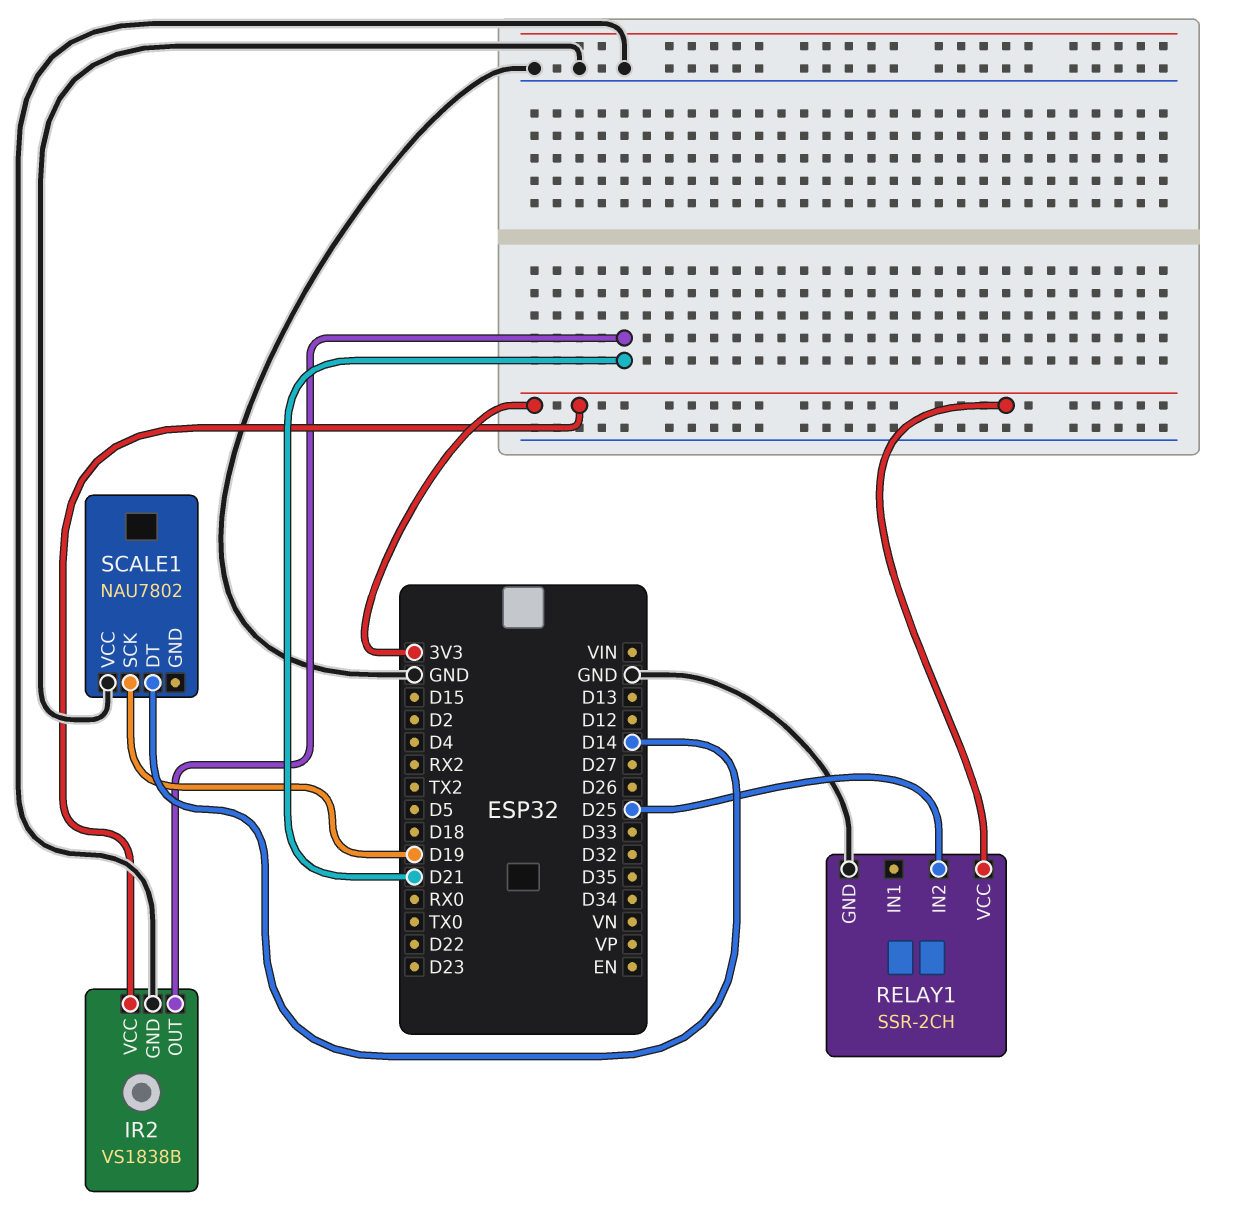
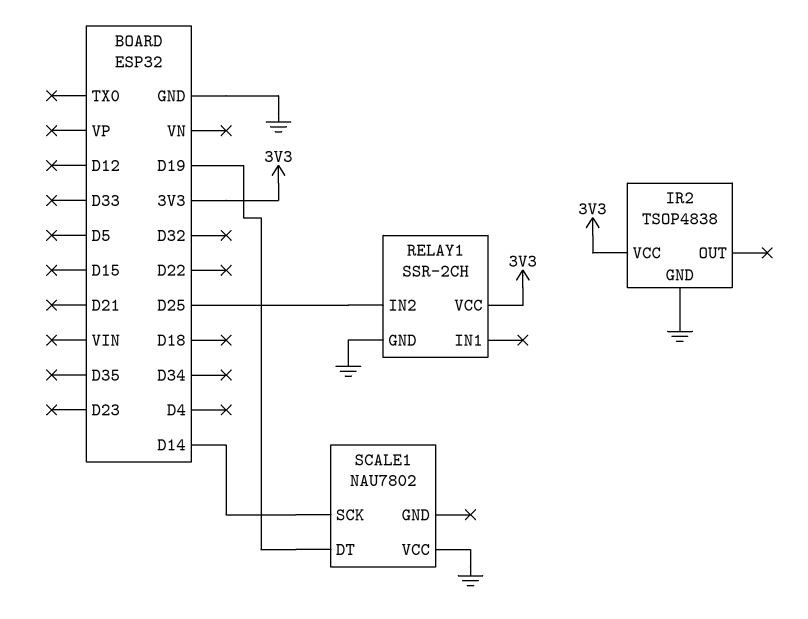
IR2: VS1838B -> TSOP4838
IR2 pin OUT: D21 -> none
SCALE1 pin DT: D14 -> D19
SCALE1 pin SCK: D19 -> D14

